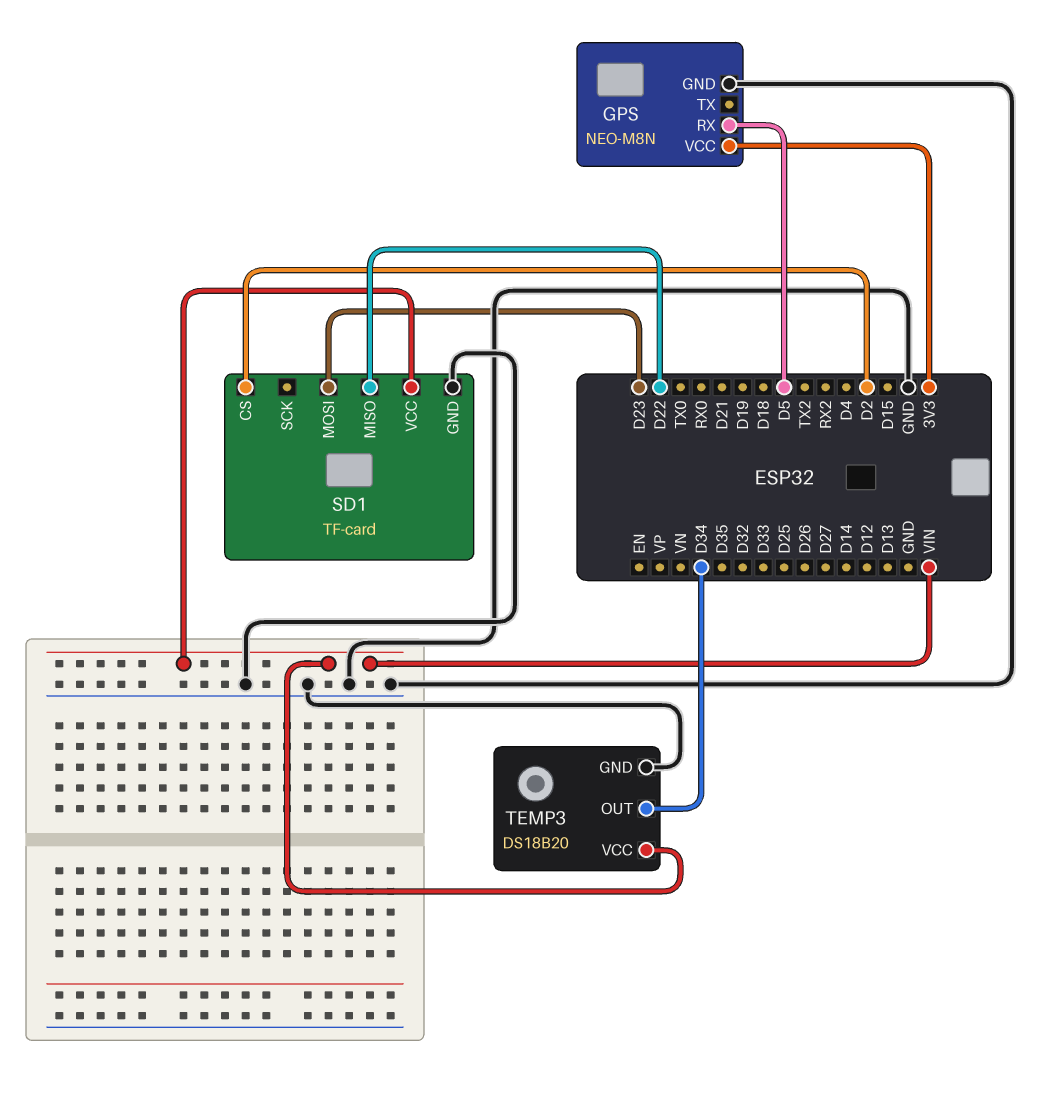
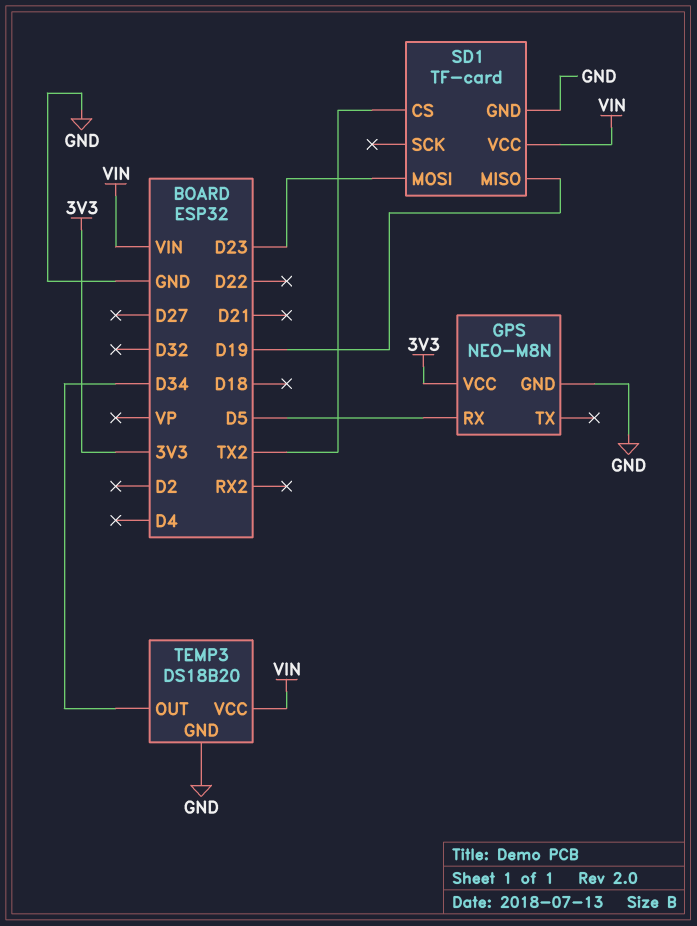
SD1 pin CS: D2 -> TX2
SD1 pin MISO: D22 -> D19

